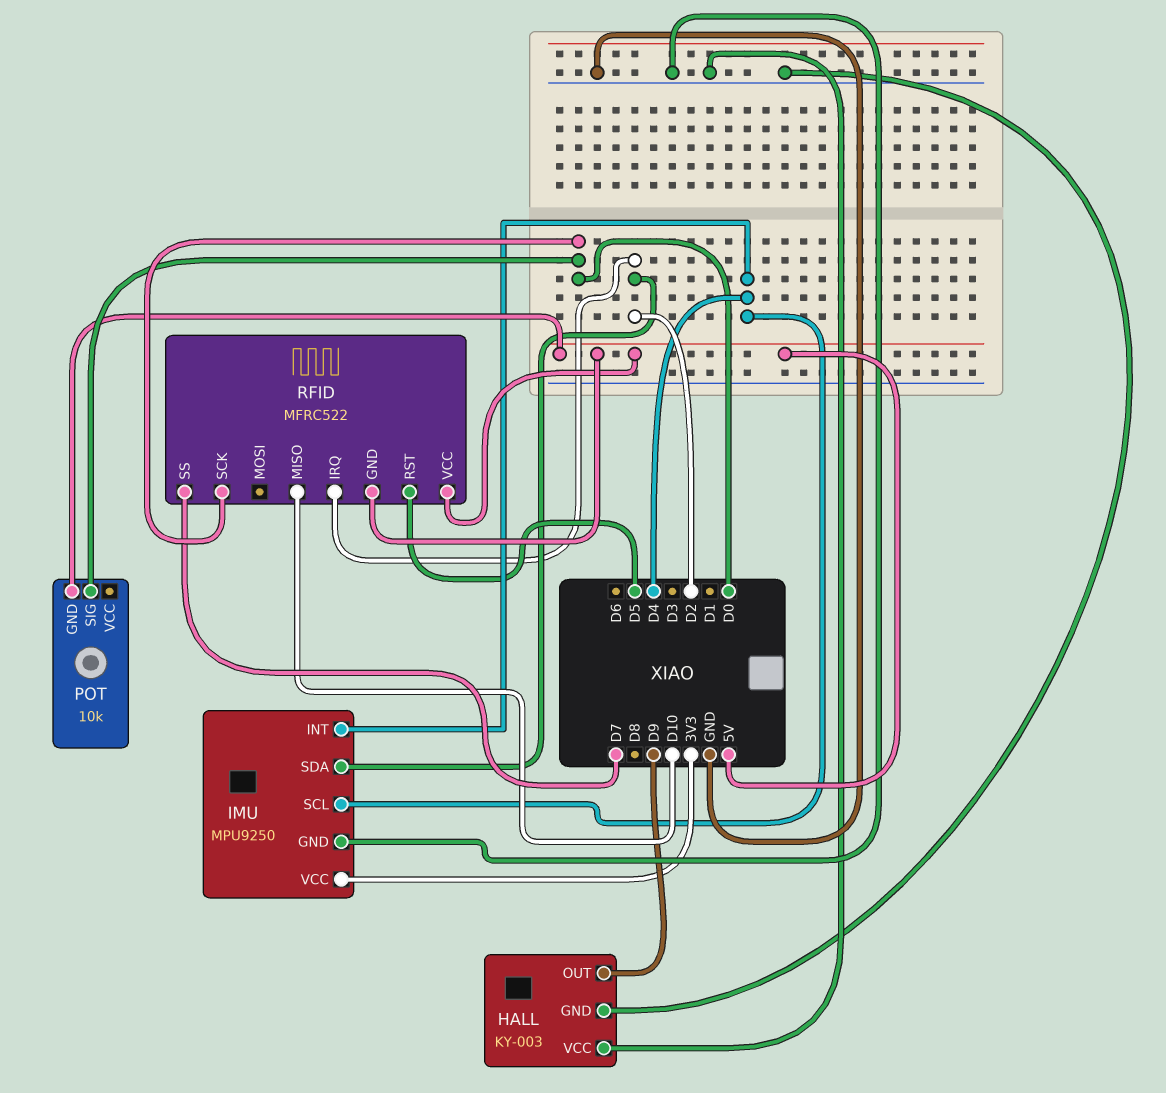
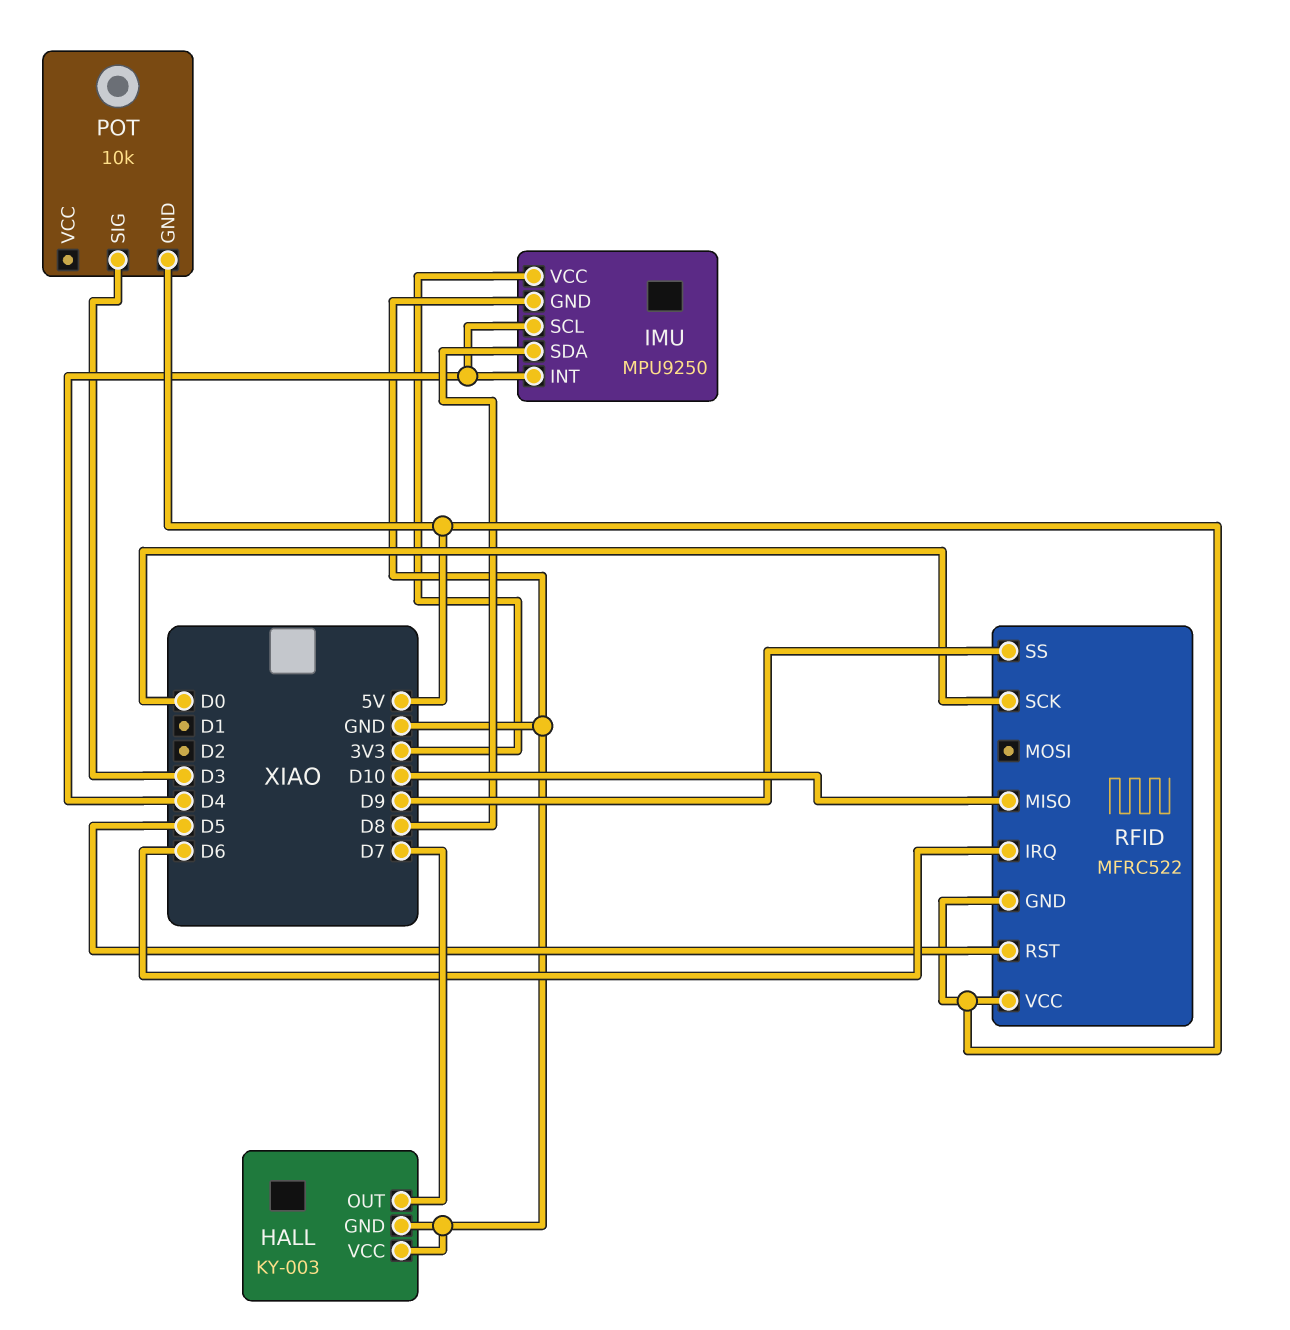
HALL pin OUT: D9 -> D7
IMU pin SDA: D2 -> D8
POT pin SIG: D0 -> D3
RFID pin IRQ: D2 -> D6
RFID pin SS: D7 -> D9

